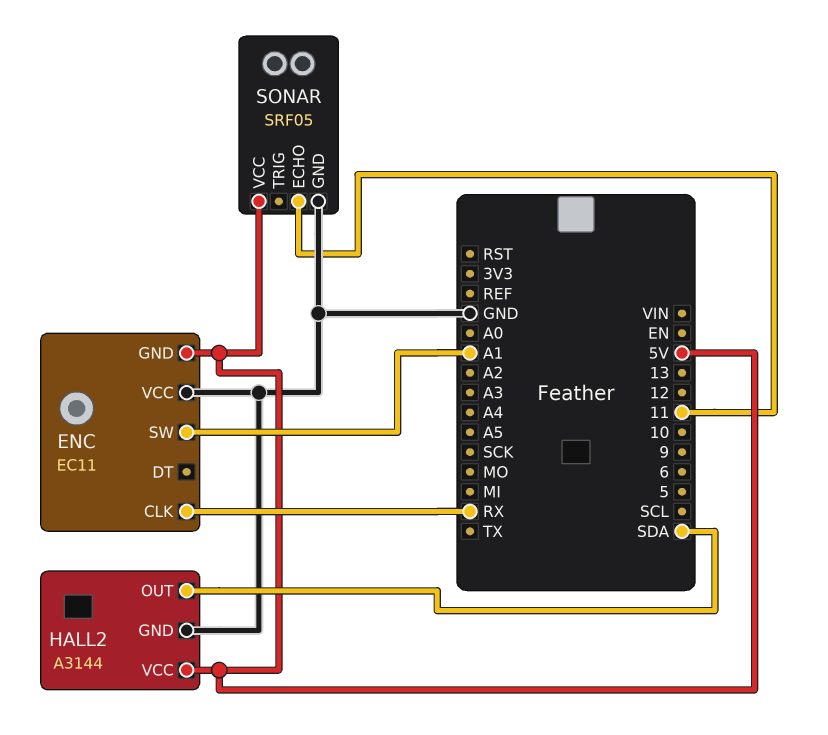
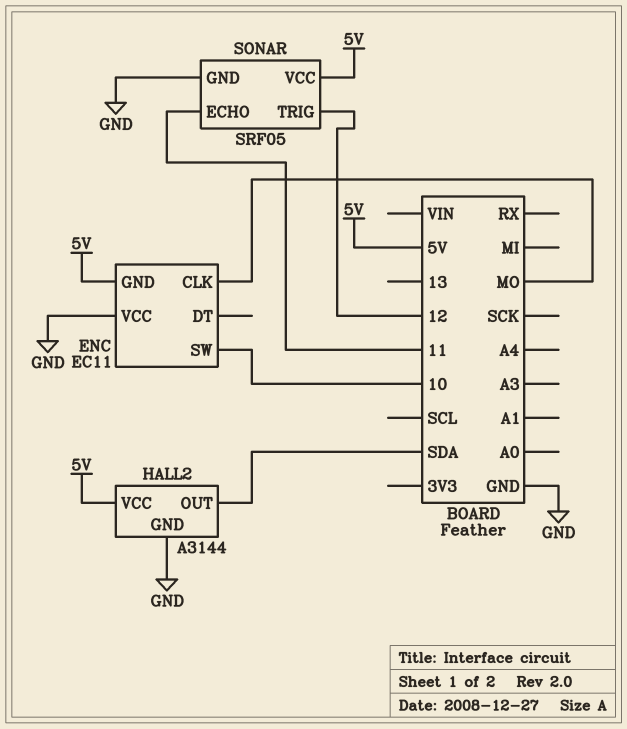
ENC pin CLK: RX -> MO
ENC pin SW: A1 -> 10
SONAR pin TRIG: none -> 12

